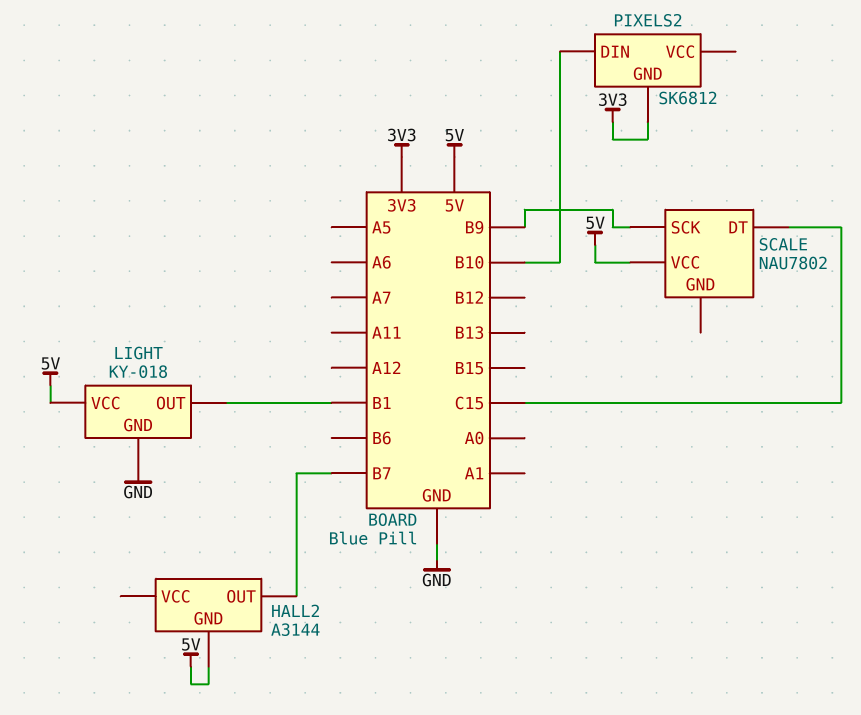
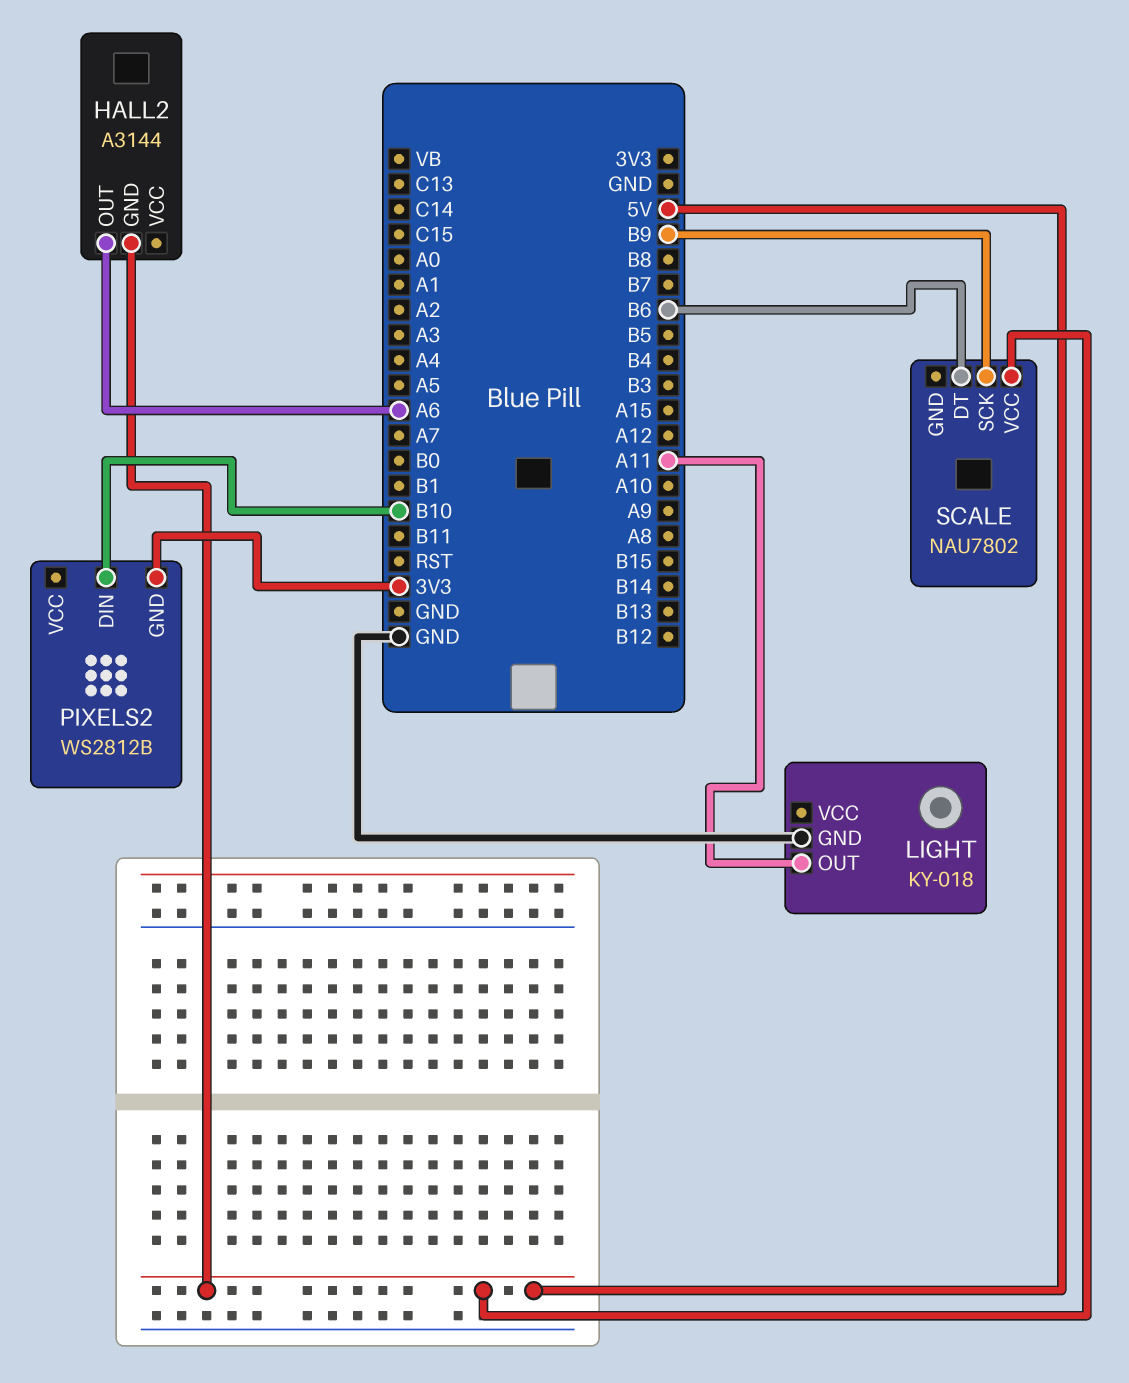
HALL2 pin OUT: B7 -> A6
LIGHT pin OUT: B1 -> A11
LIGHT pin VCC: 5V -> none
PIXELS2: SK6812 -> WS2812B
SCALE pin DT: C15 -> B6

